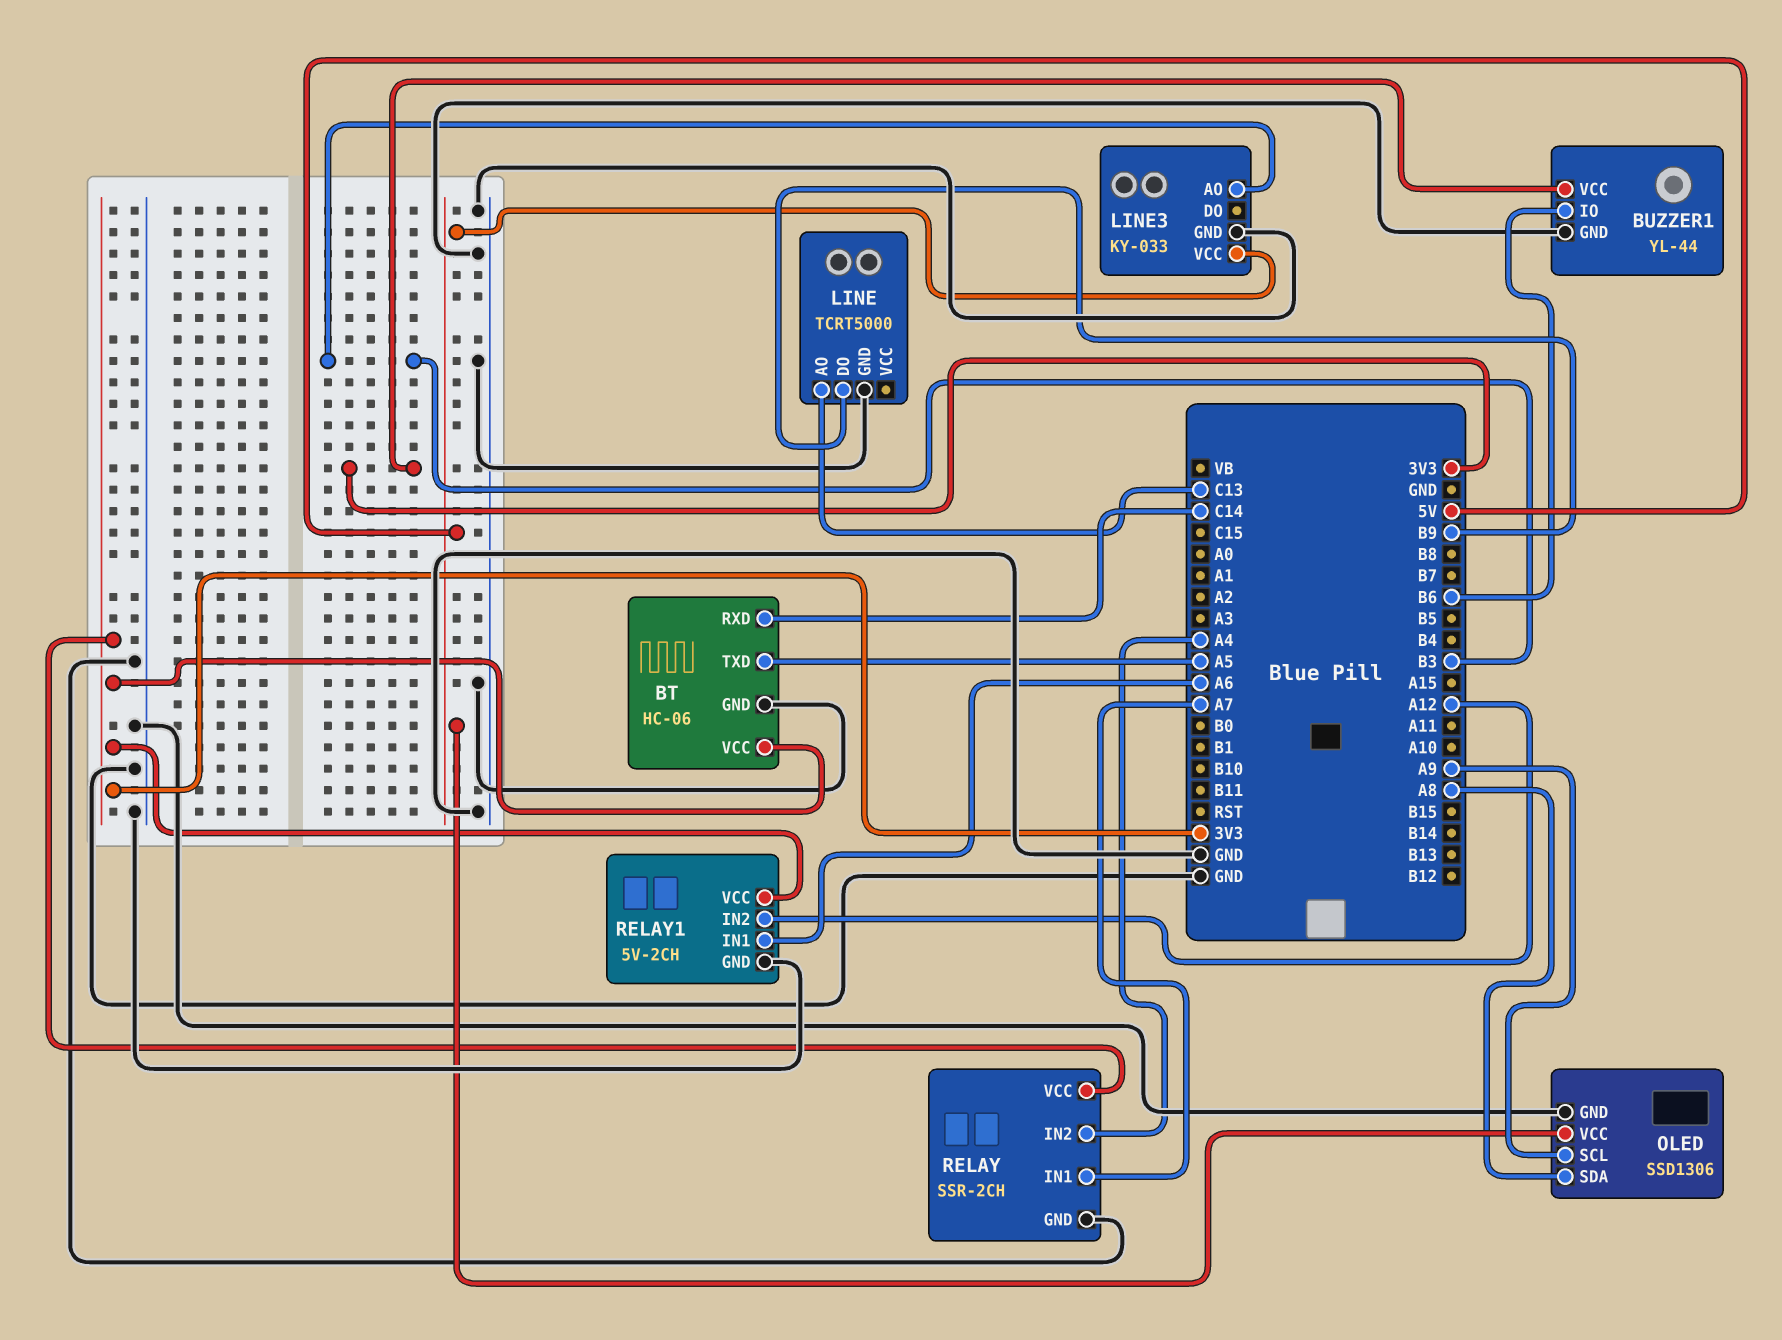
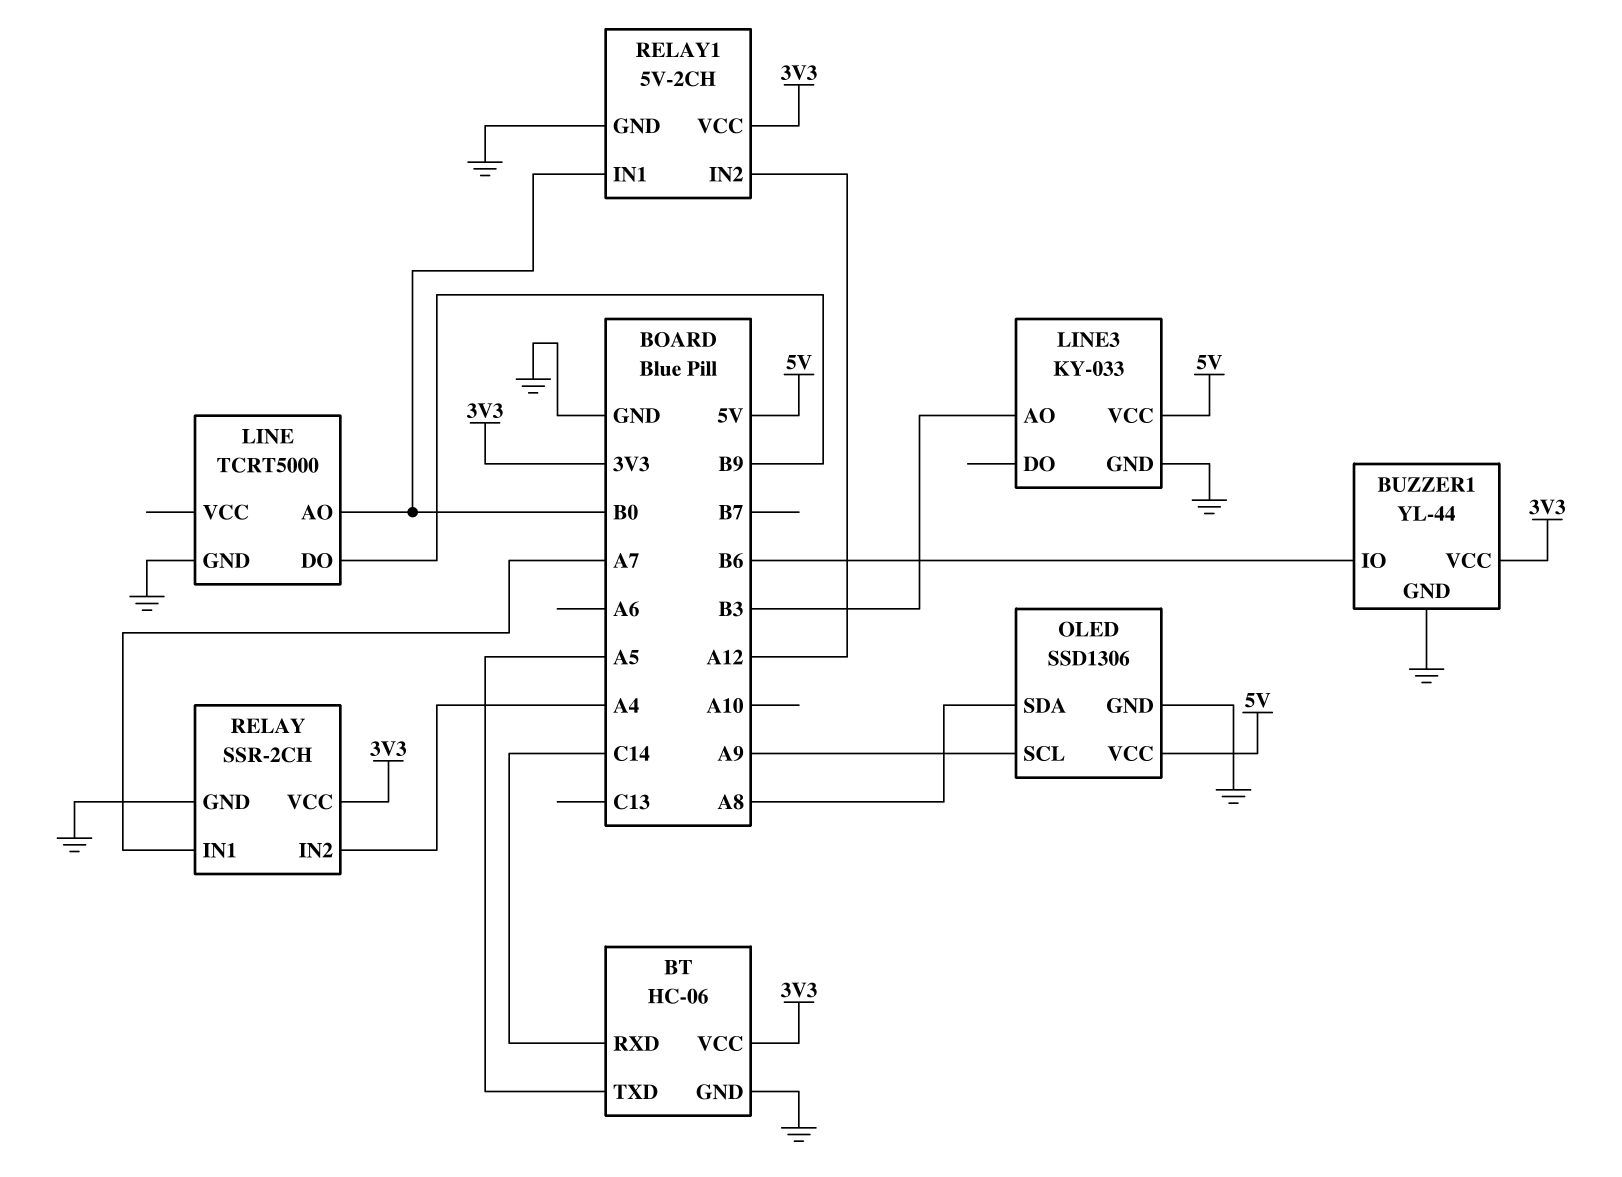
LINE pin AO: C13 -> B0
RELAY1 pin IN1: A6 -> B0

